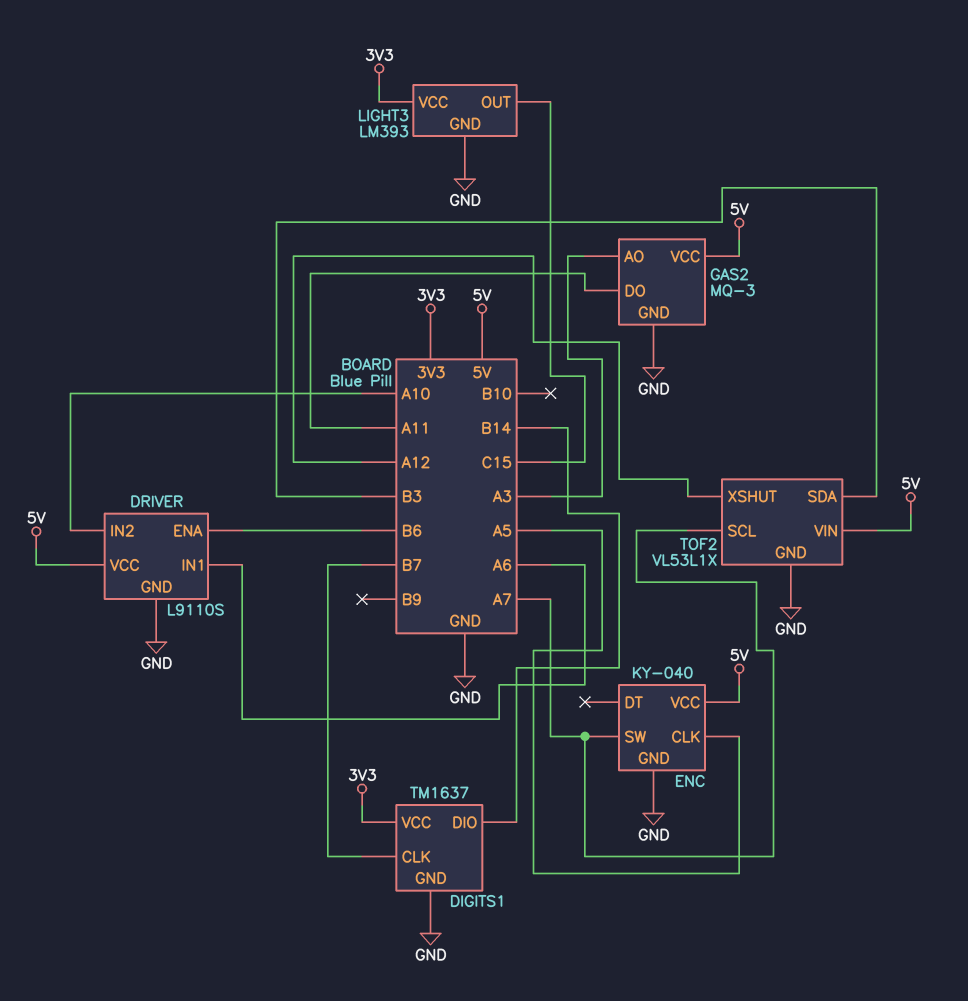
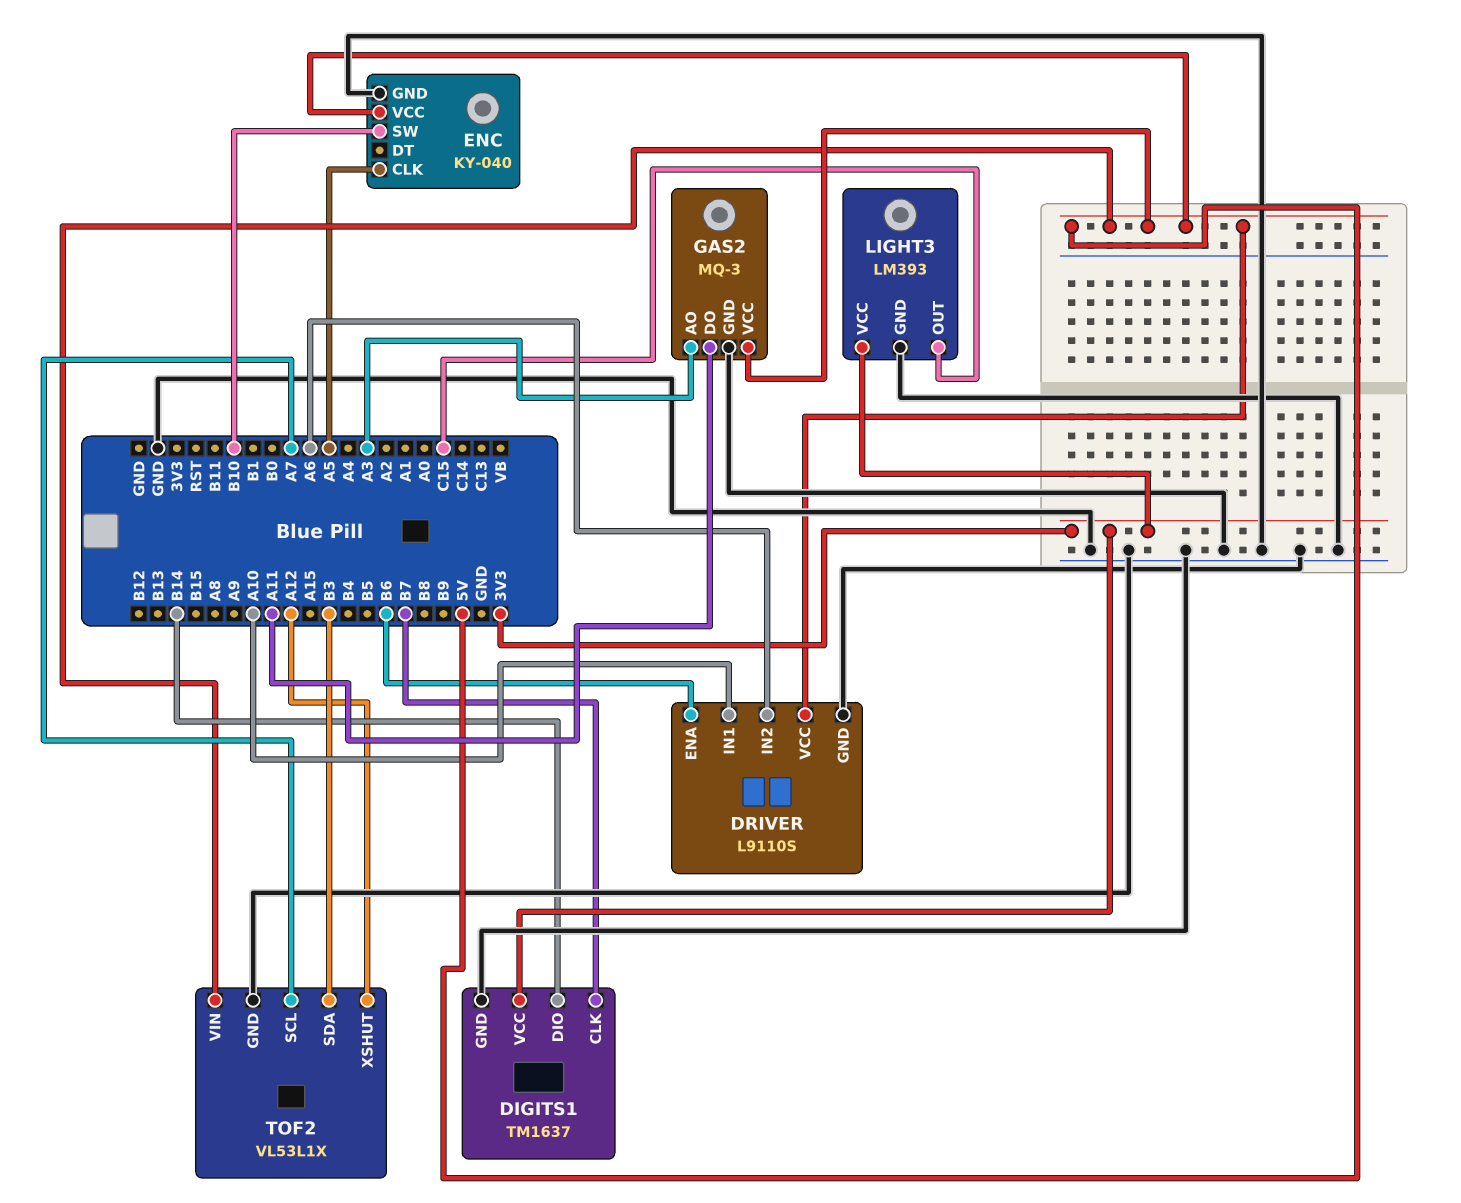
DRIVER pin IN1: A6 -> A10
DRIVER pin IN2: A10 -> A6
ENC pin SW: A7 -> B10

